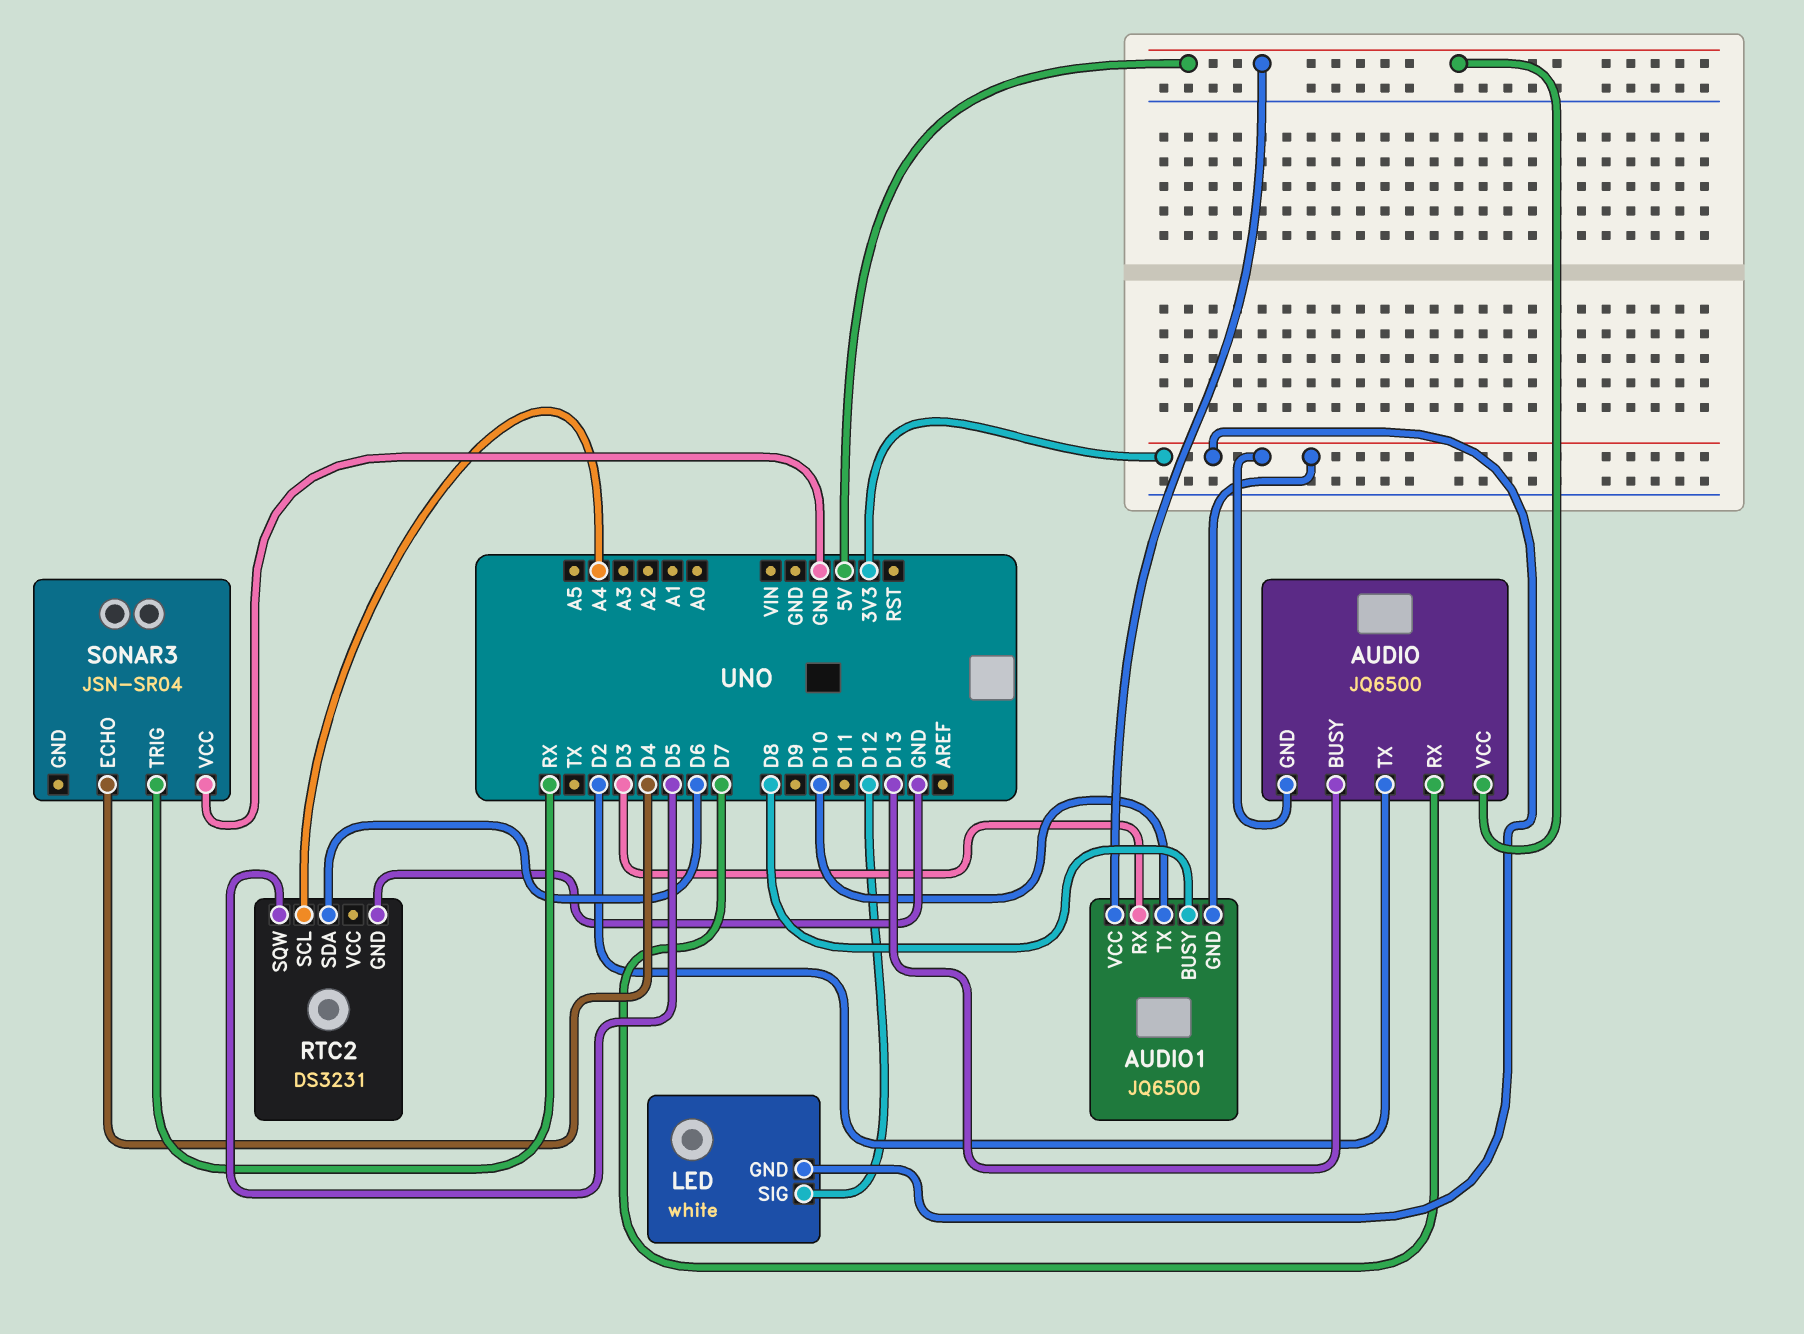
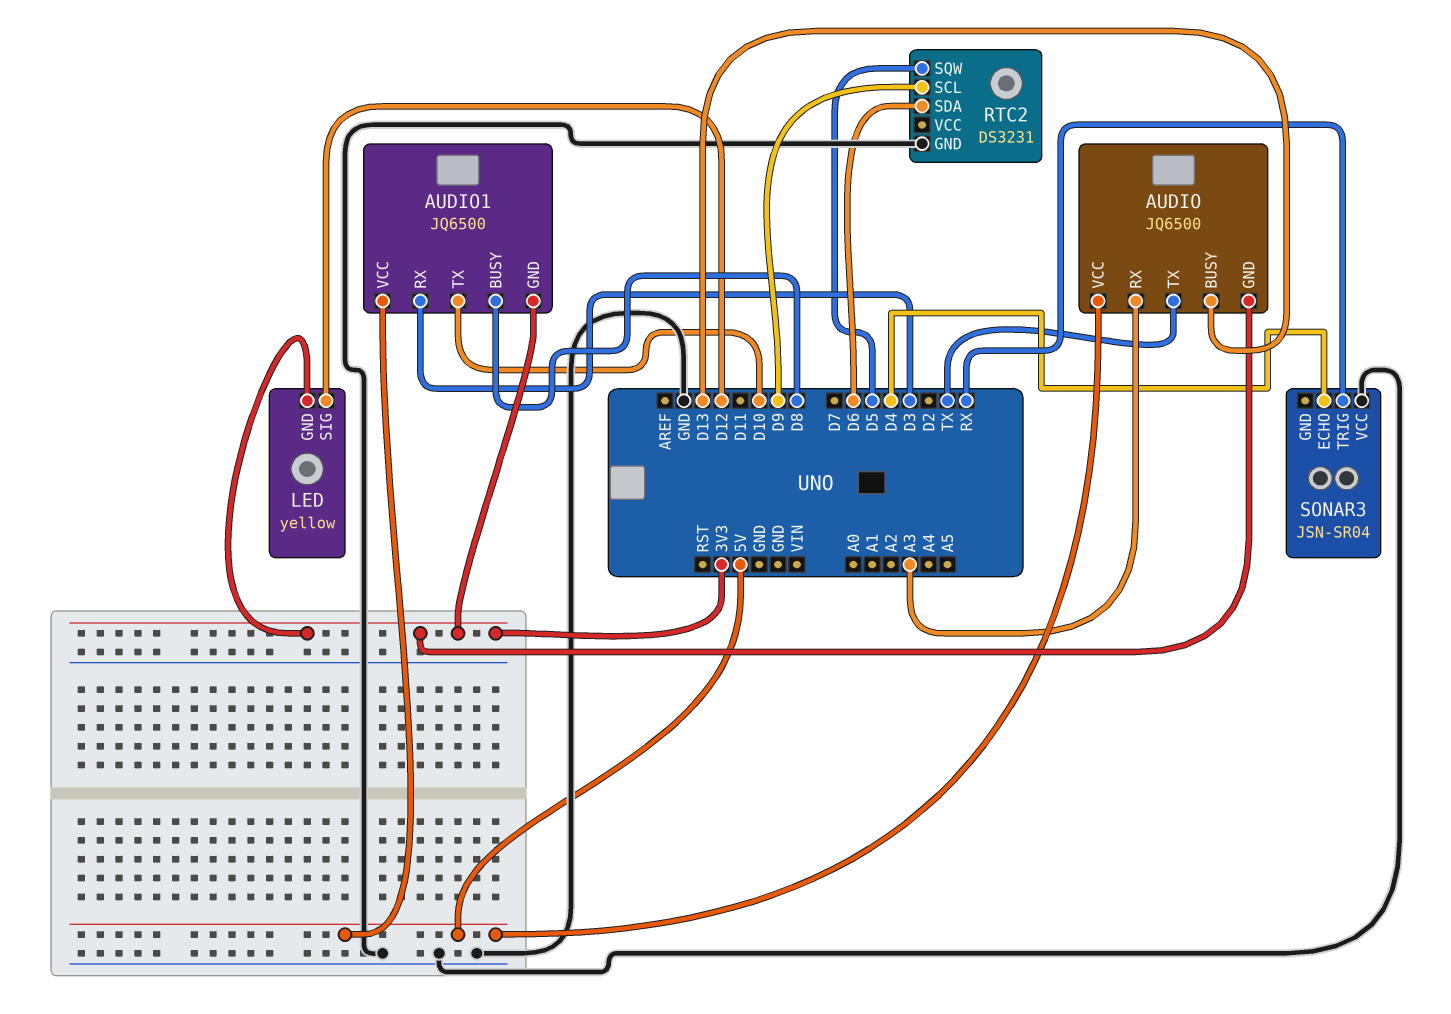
AUDIO pin RX: D7 -> A3
AUDIO pin TX: D2 -> TX
LED: white -> yellow
RTC2 pin SCL: A4 -> D9

